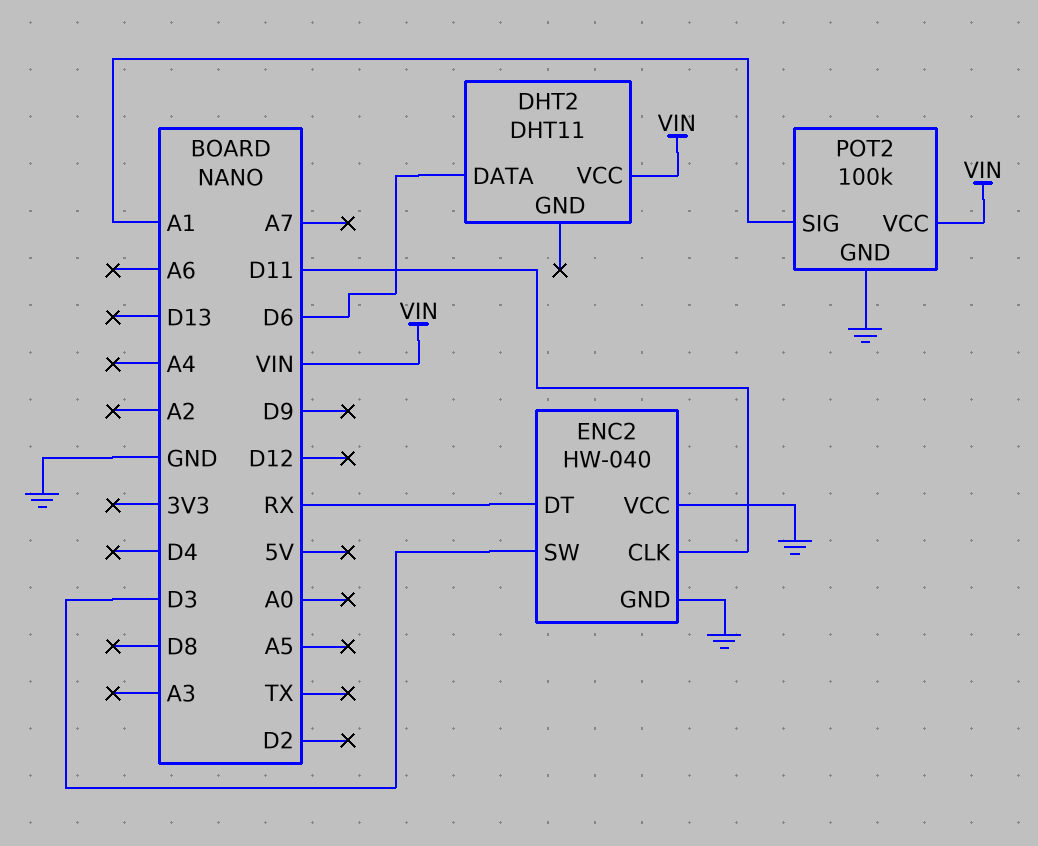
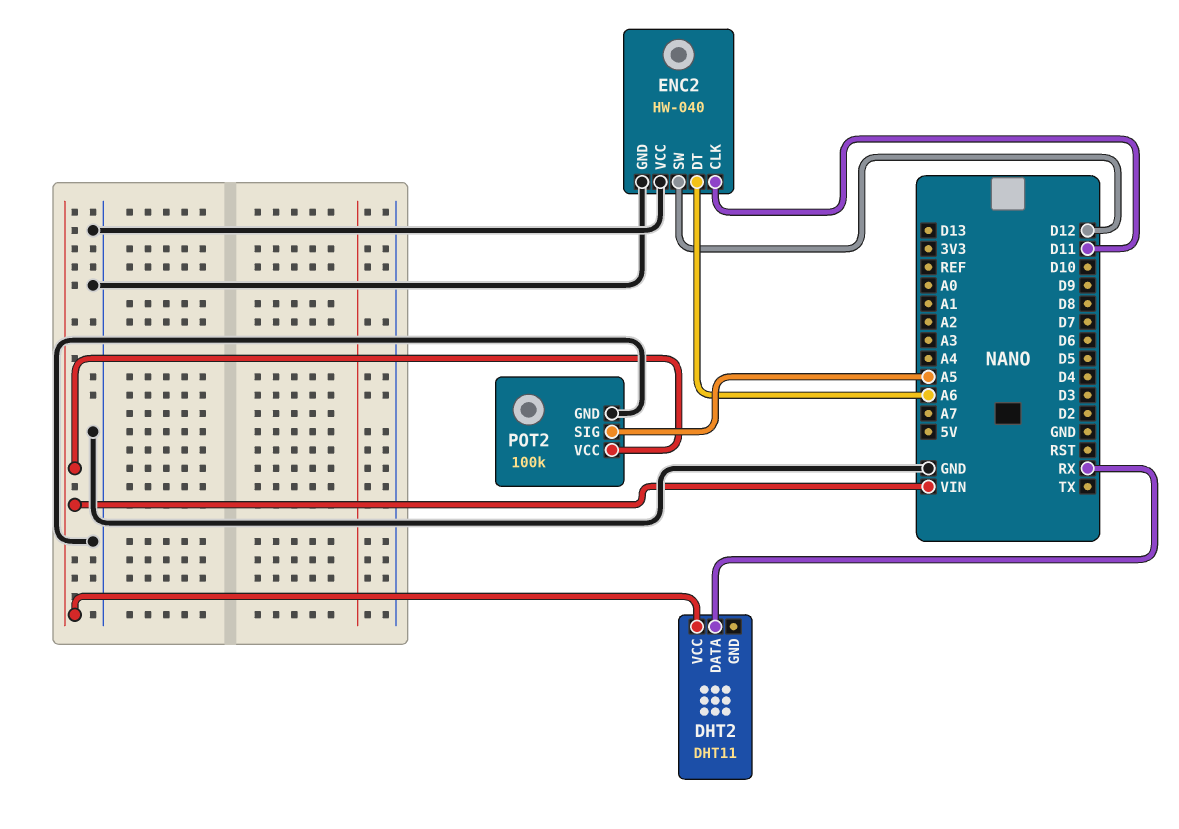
DHT2 pin DATA: D6 -> RX
ENC2 pin DT: RX -> A6
ENC2 pin SW: D3 -> D12
POT2 pin SIG: A1 -> A5

